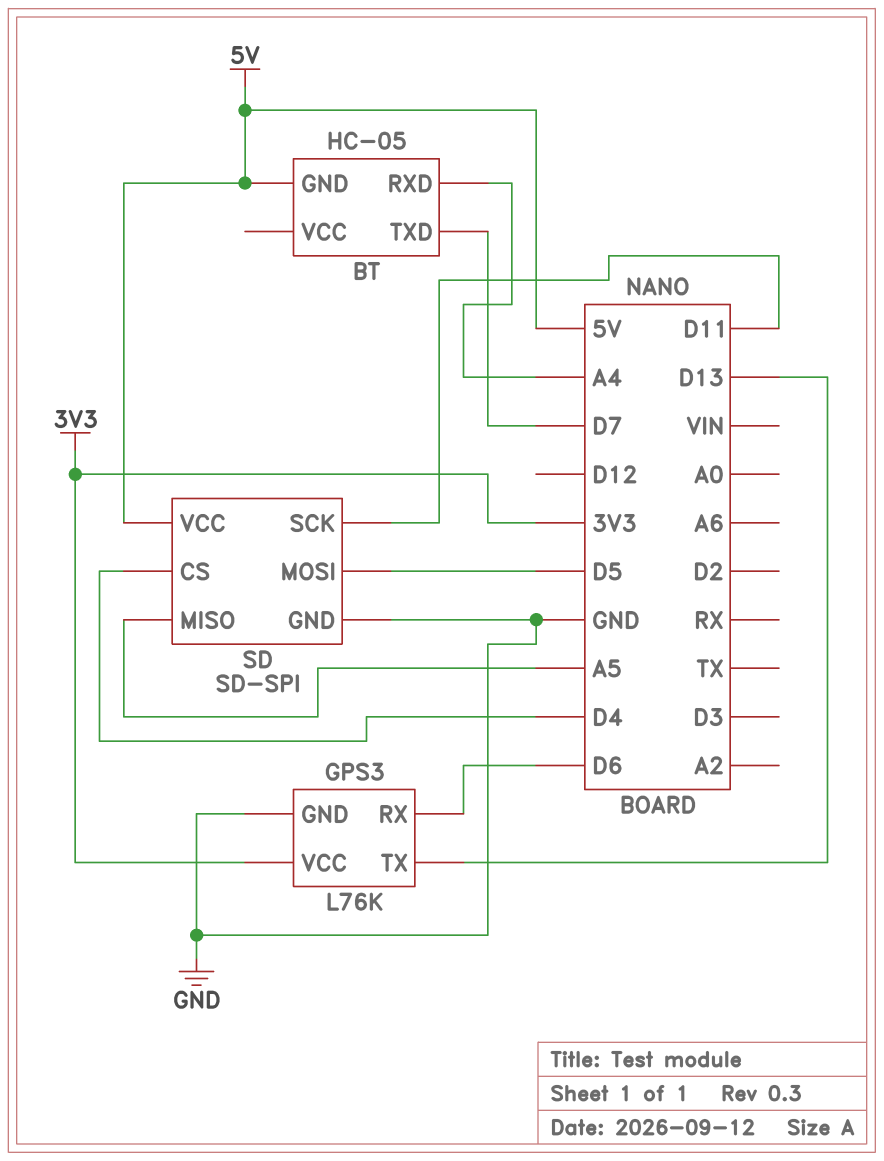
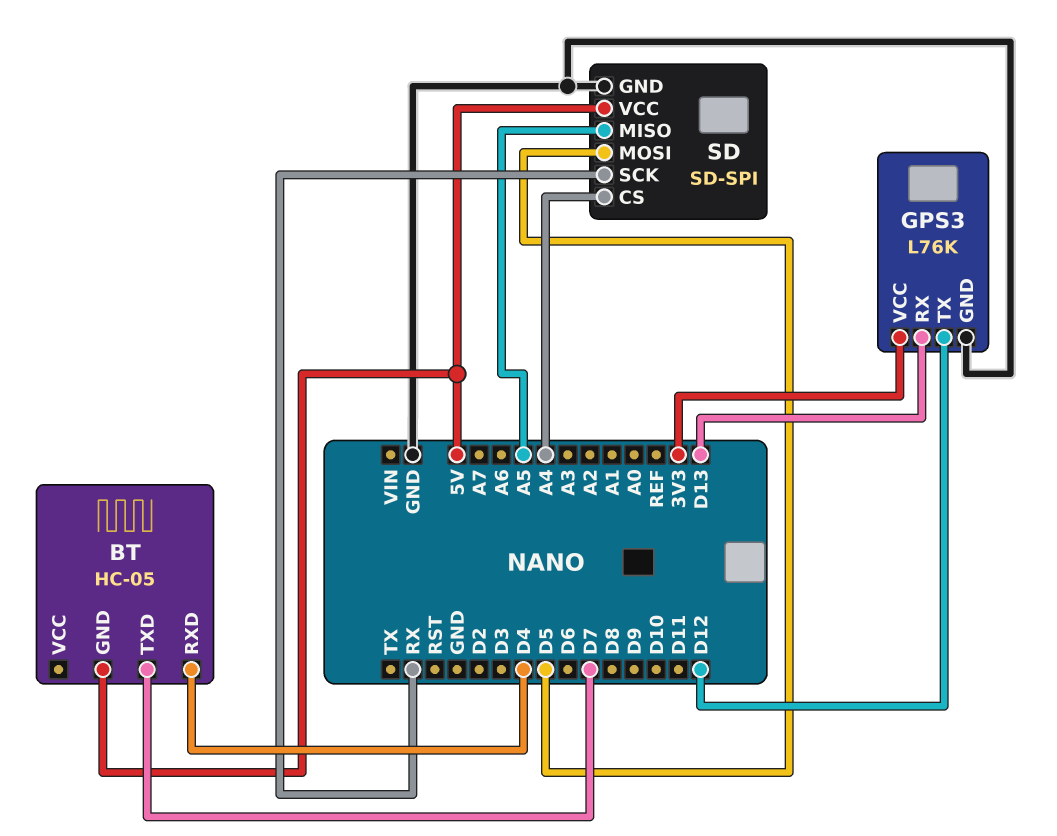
BT pin RXD: A4 -> D4
GPS3 pin RX: D6 -> D13
GPS3 pin TX: D13 -> D12
SD pin CS: D4 -> A4
SD pin SCK: D11 -> RX

